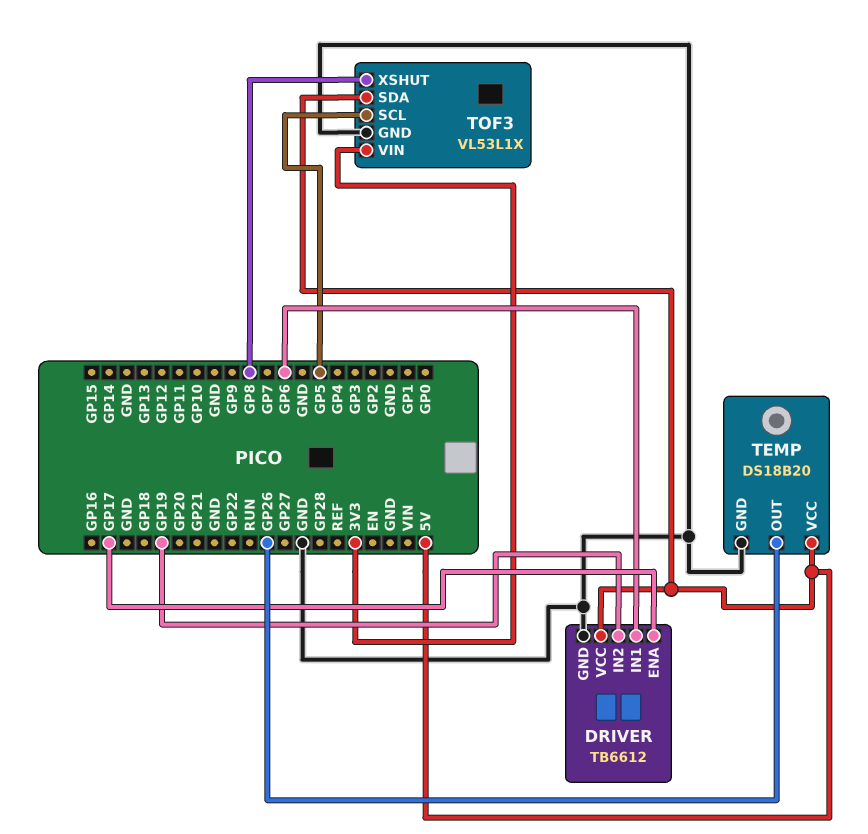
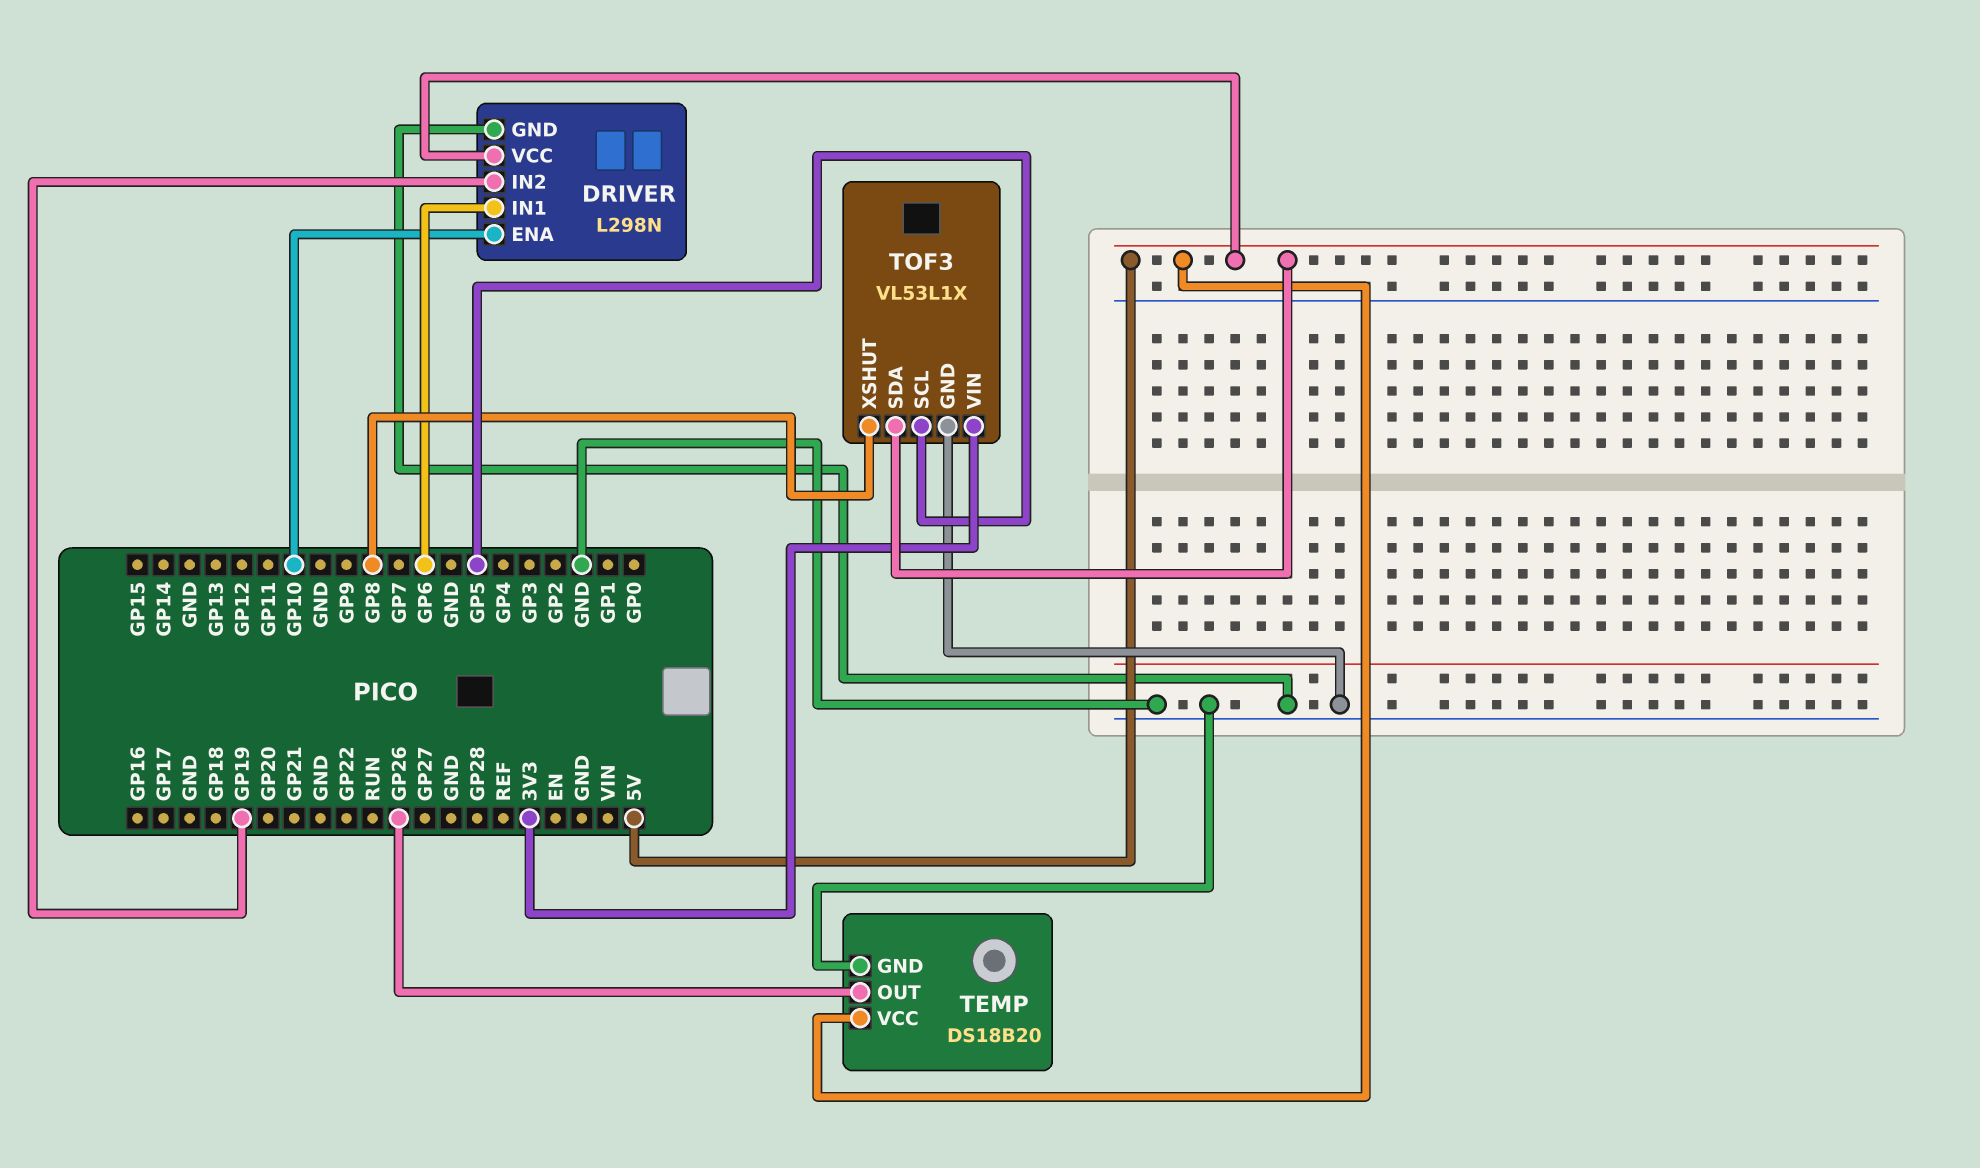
DRIVER: TB6612 -> L298N
DRIVER pin ENA: GP17 -> GP10

